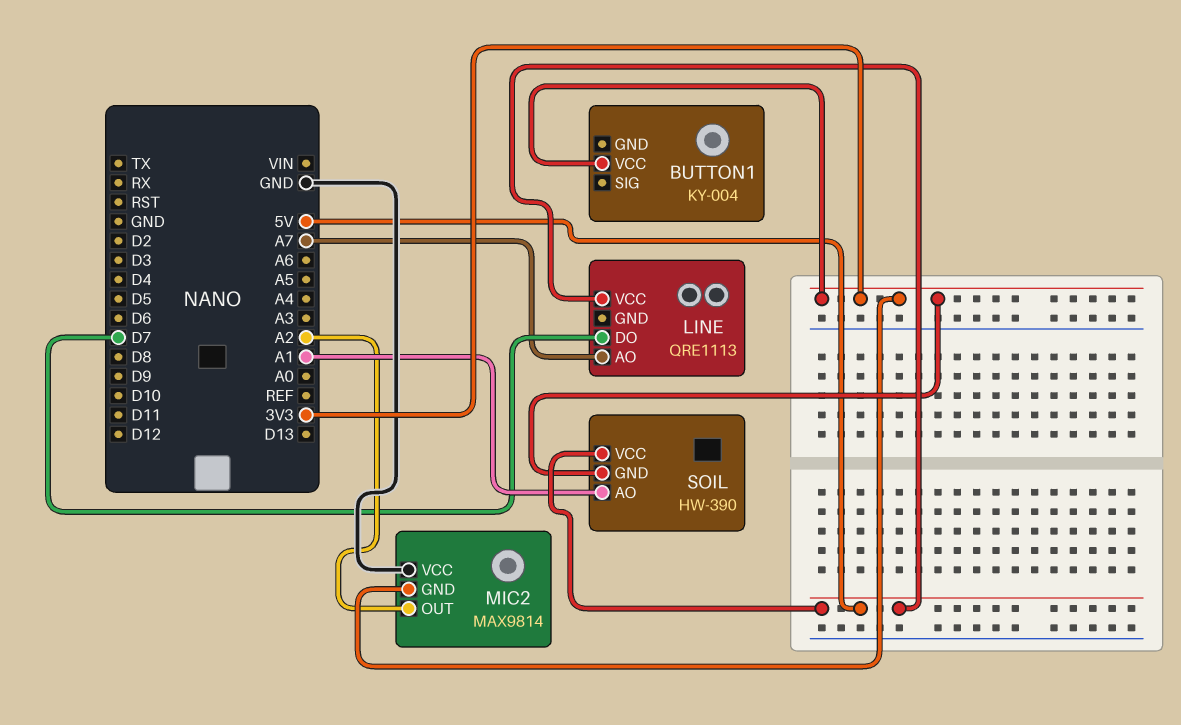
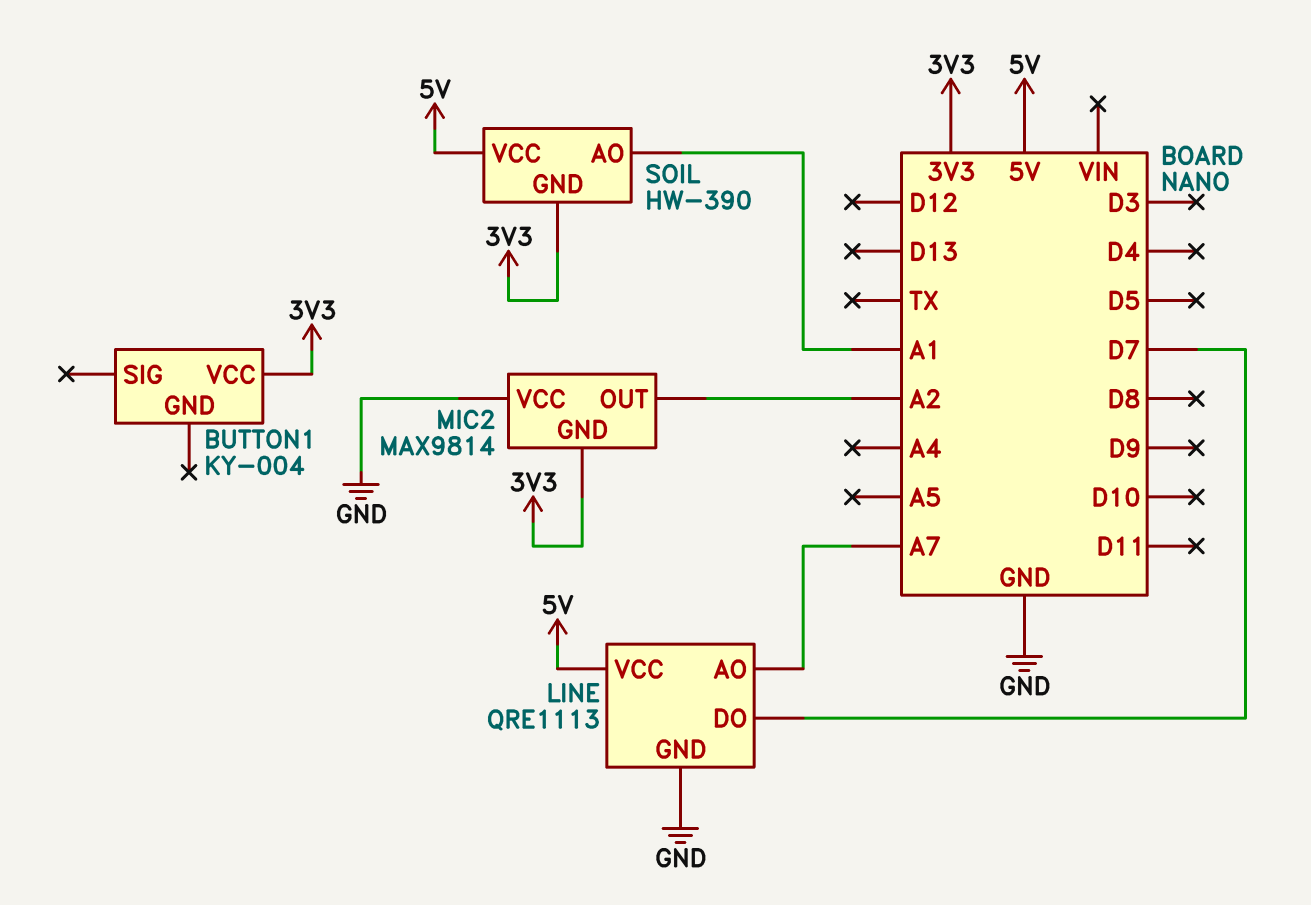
LINE pin GND: none -> GND

